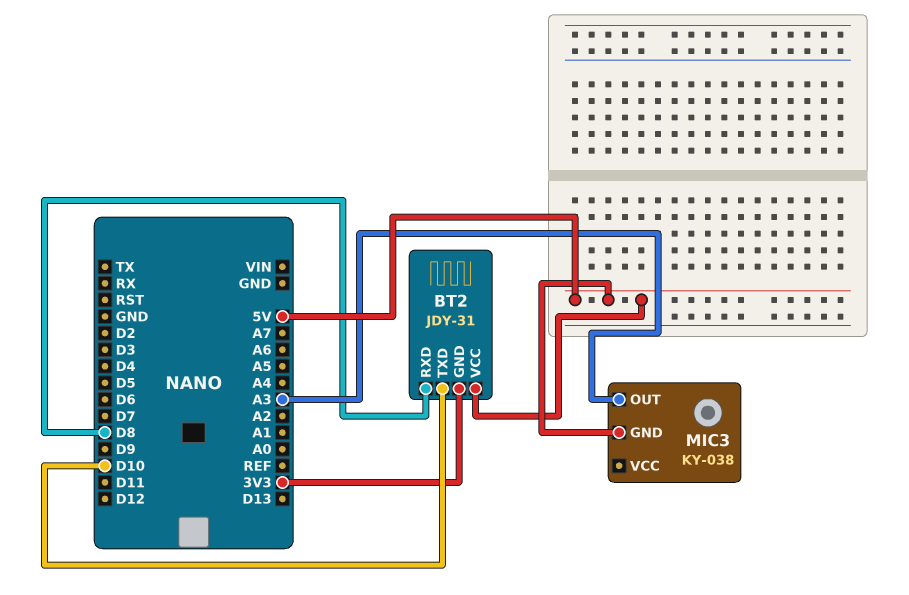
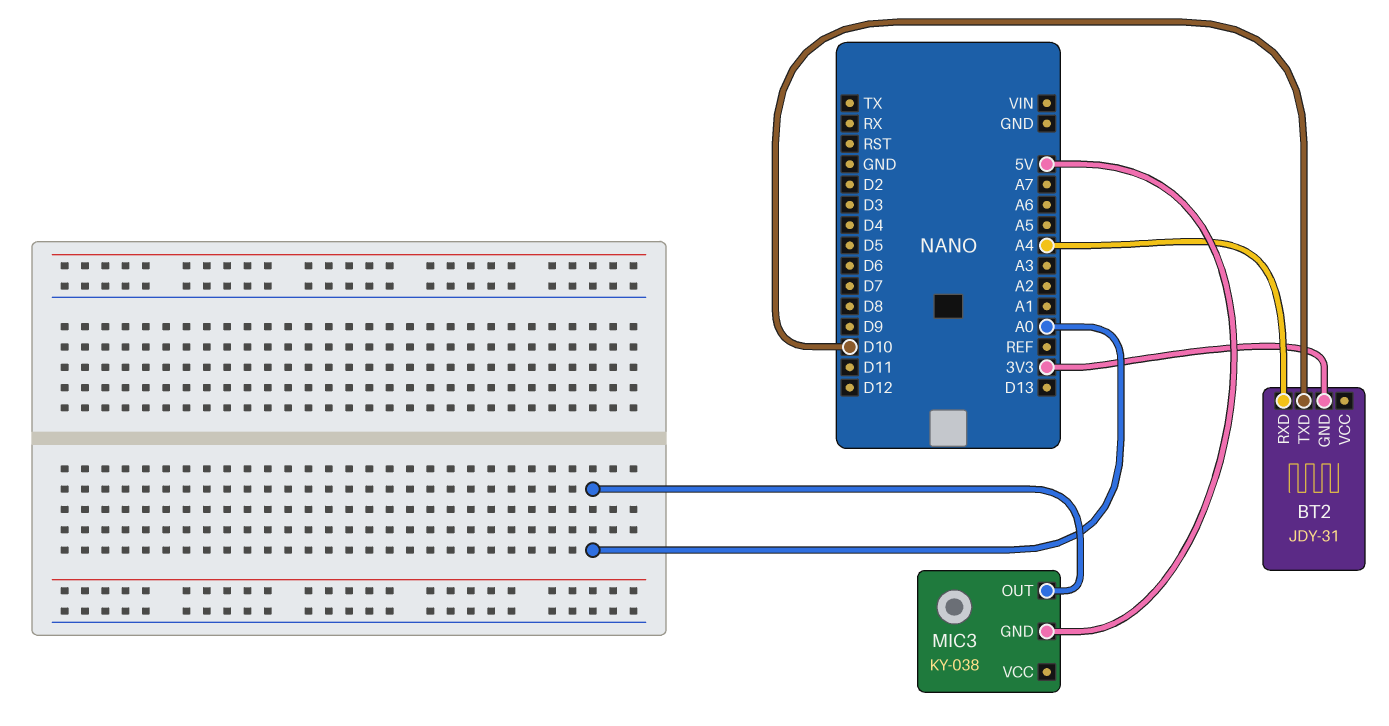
BT2 pin RXD: D8 -> A4
BT2 pin VCC: 5V -> none
MIC3 pin OUT: A3 -> A0

